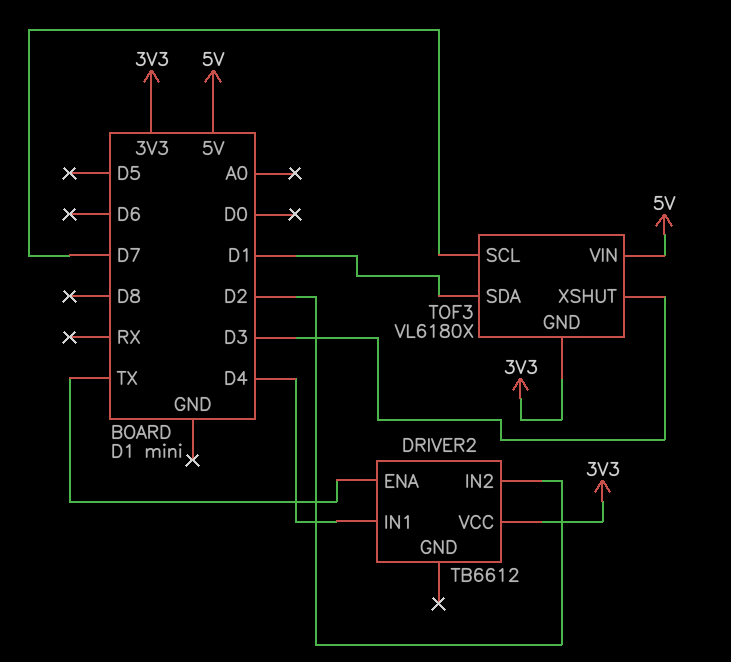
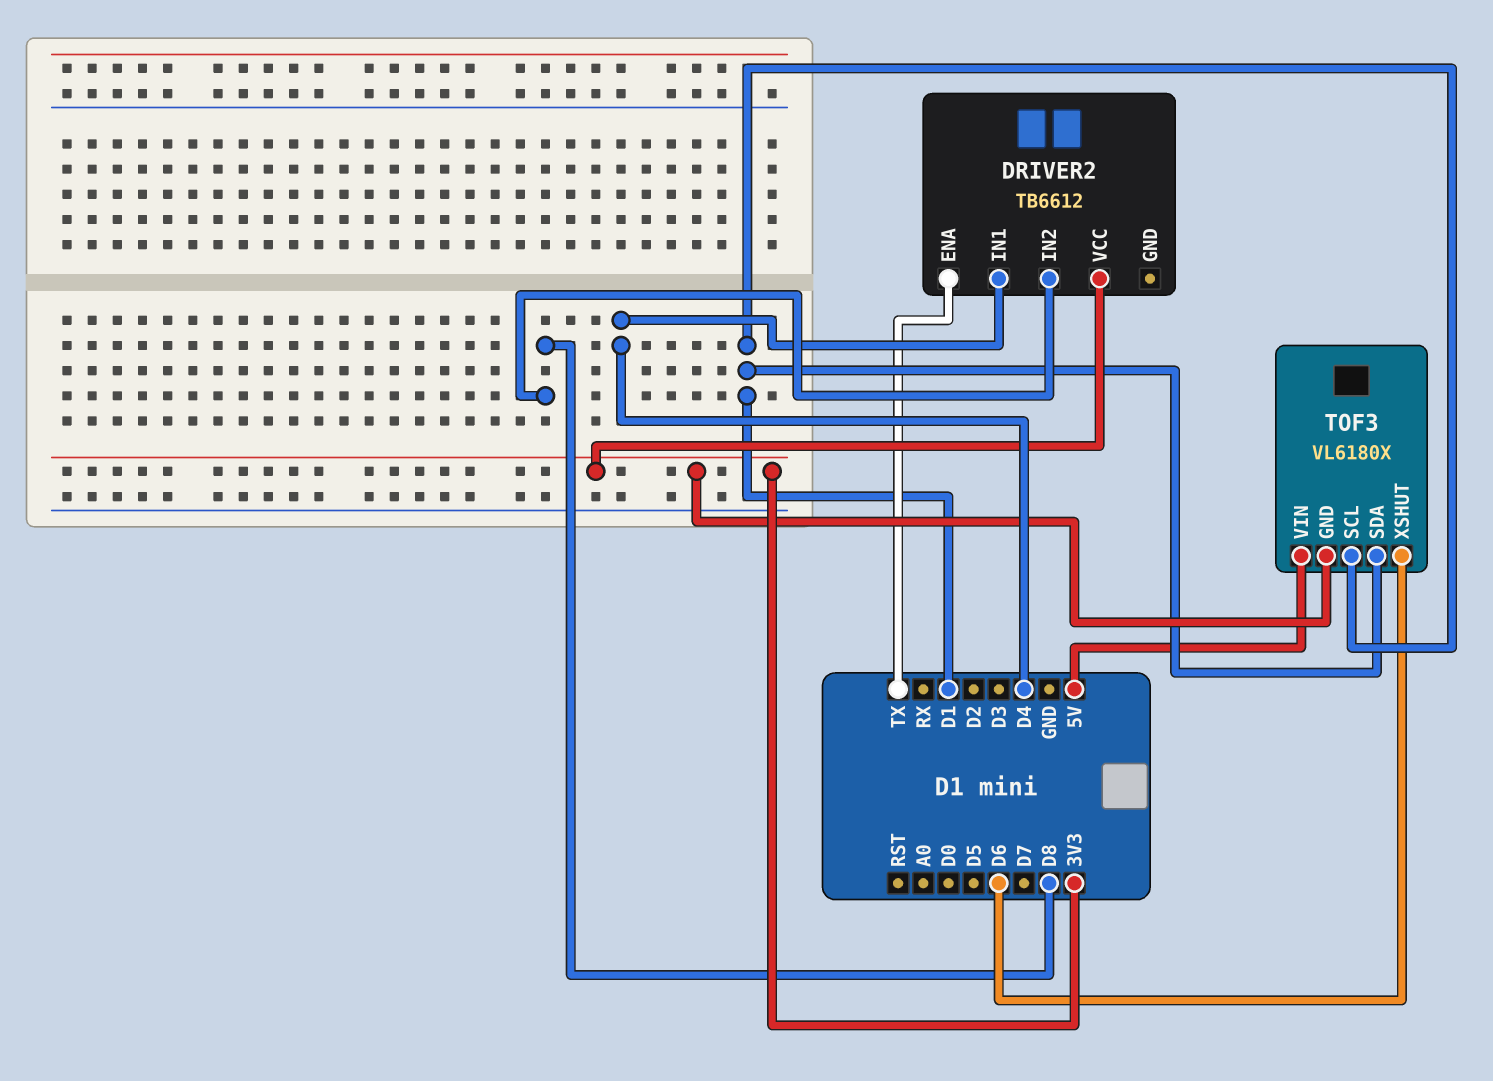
DRIVER2 pin IN2: D2 -> D8
TOF3 pin SCL: D7 -> D1
TOF3 pin XSHUT: D3 -> D6

